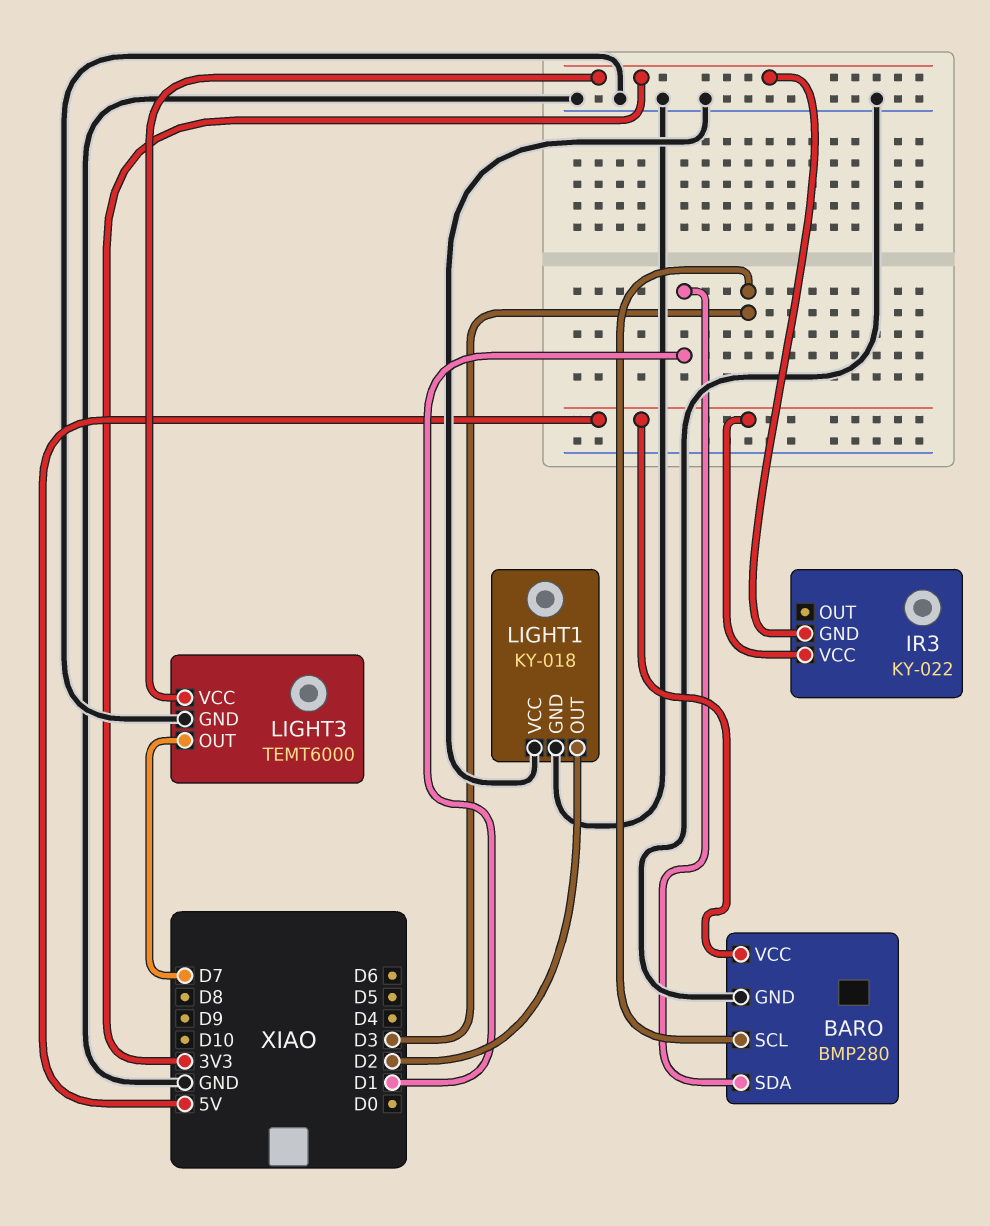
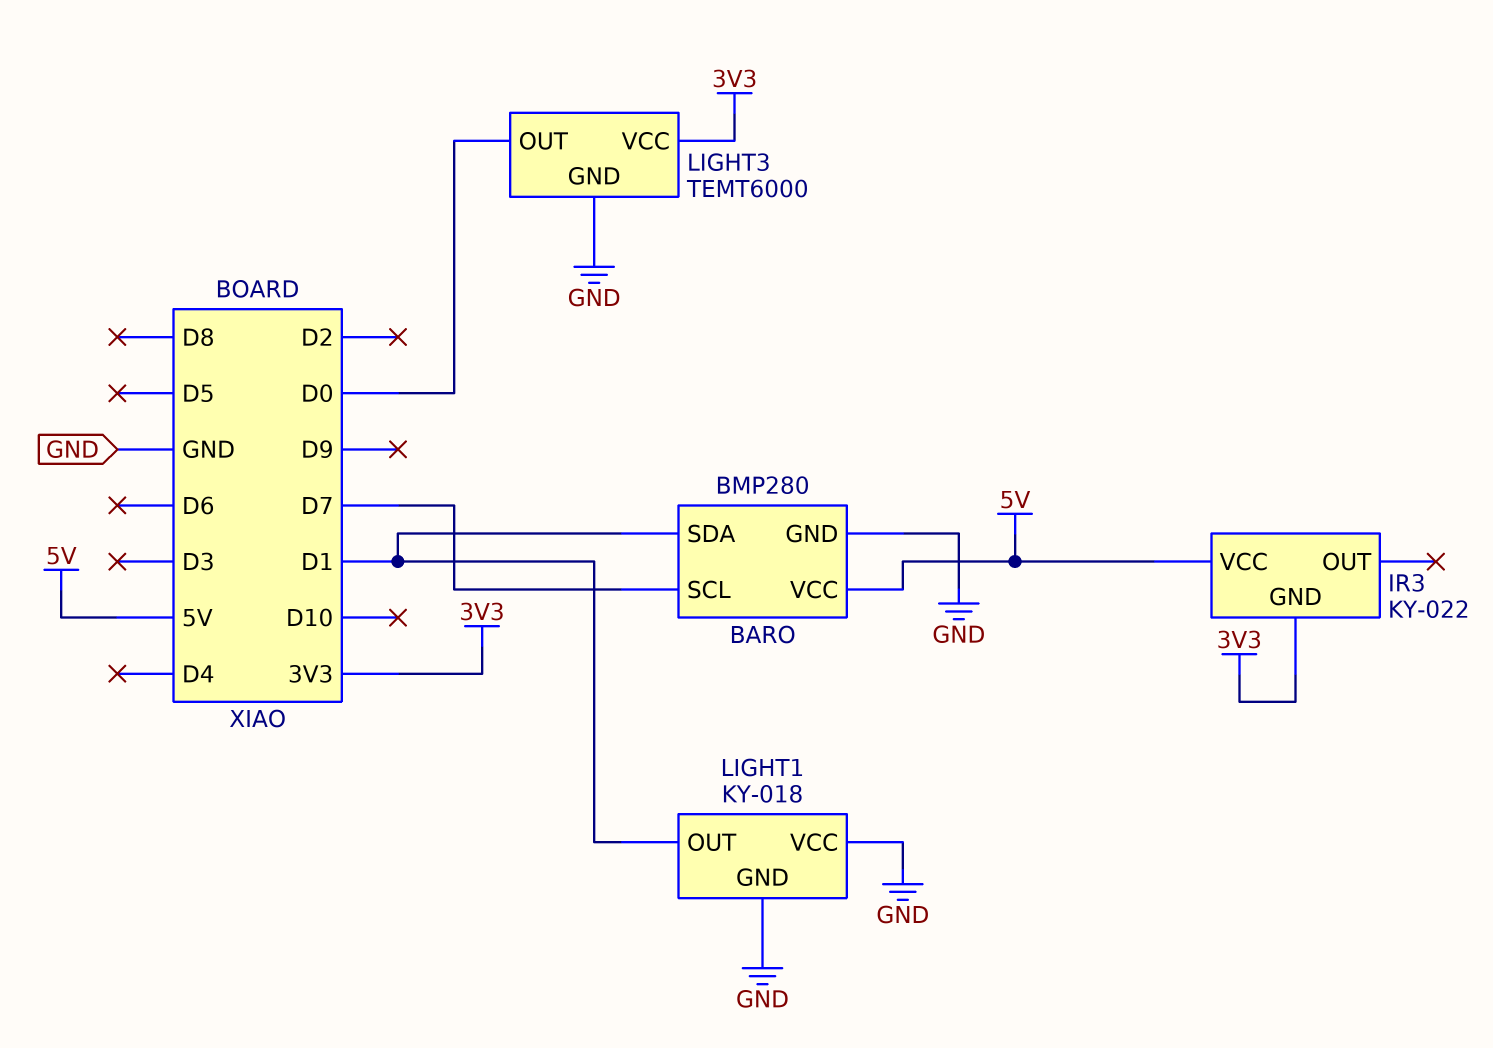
BARO pin SCL: D3 -> D7
LIGHT1 pin OUT: D2 -> D1
LIGHT3 pin OUT: D7 -> D0

